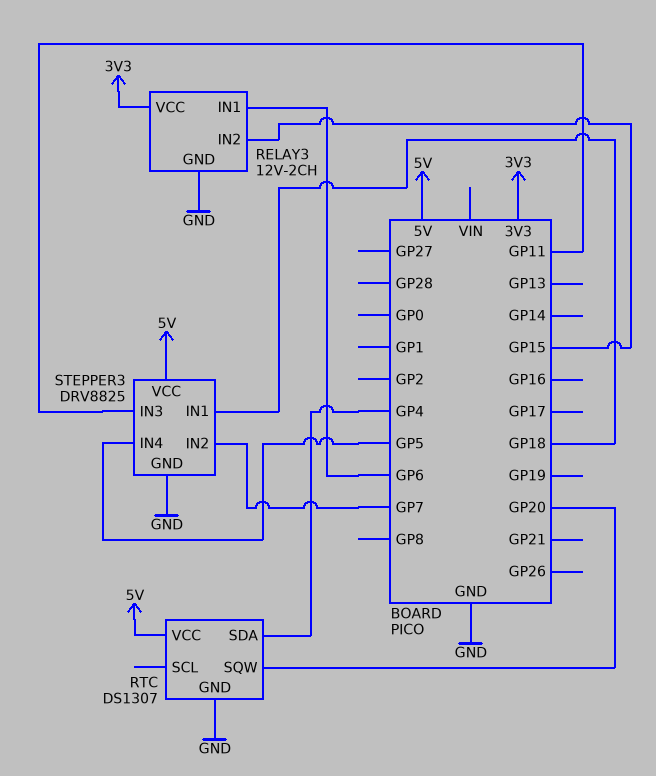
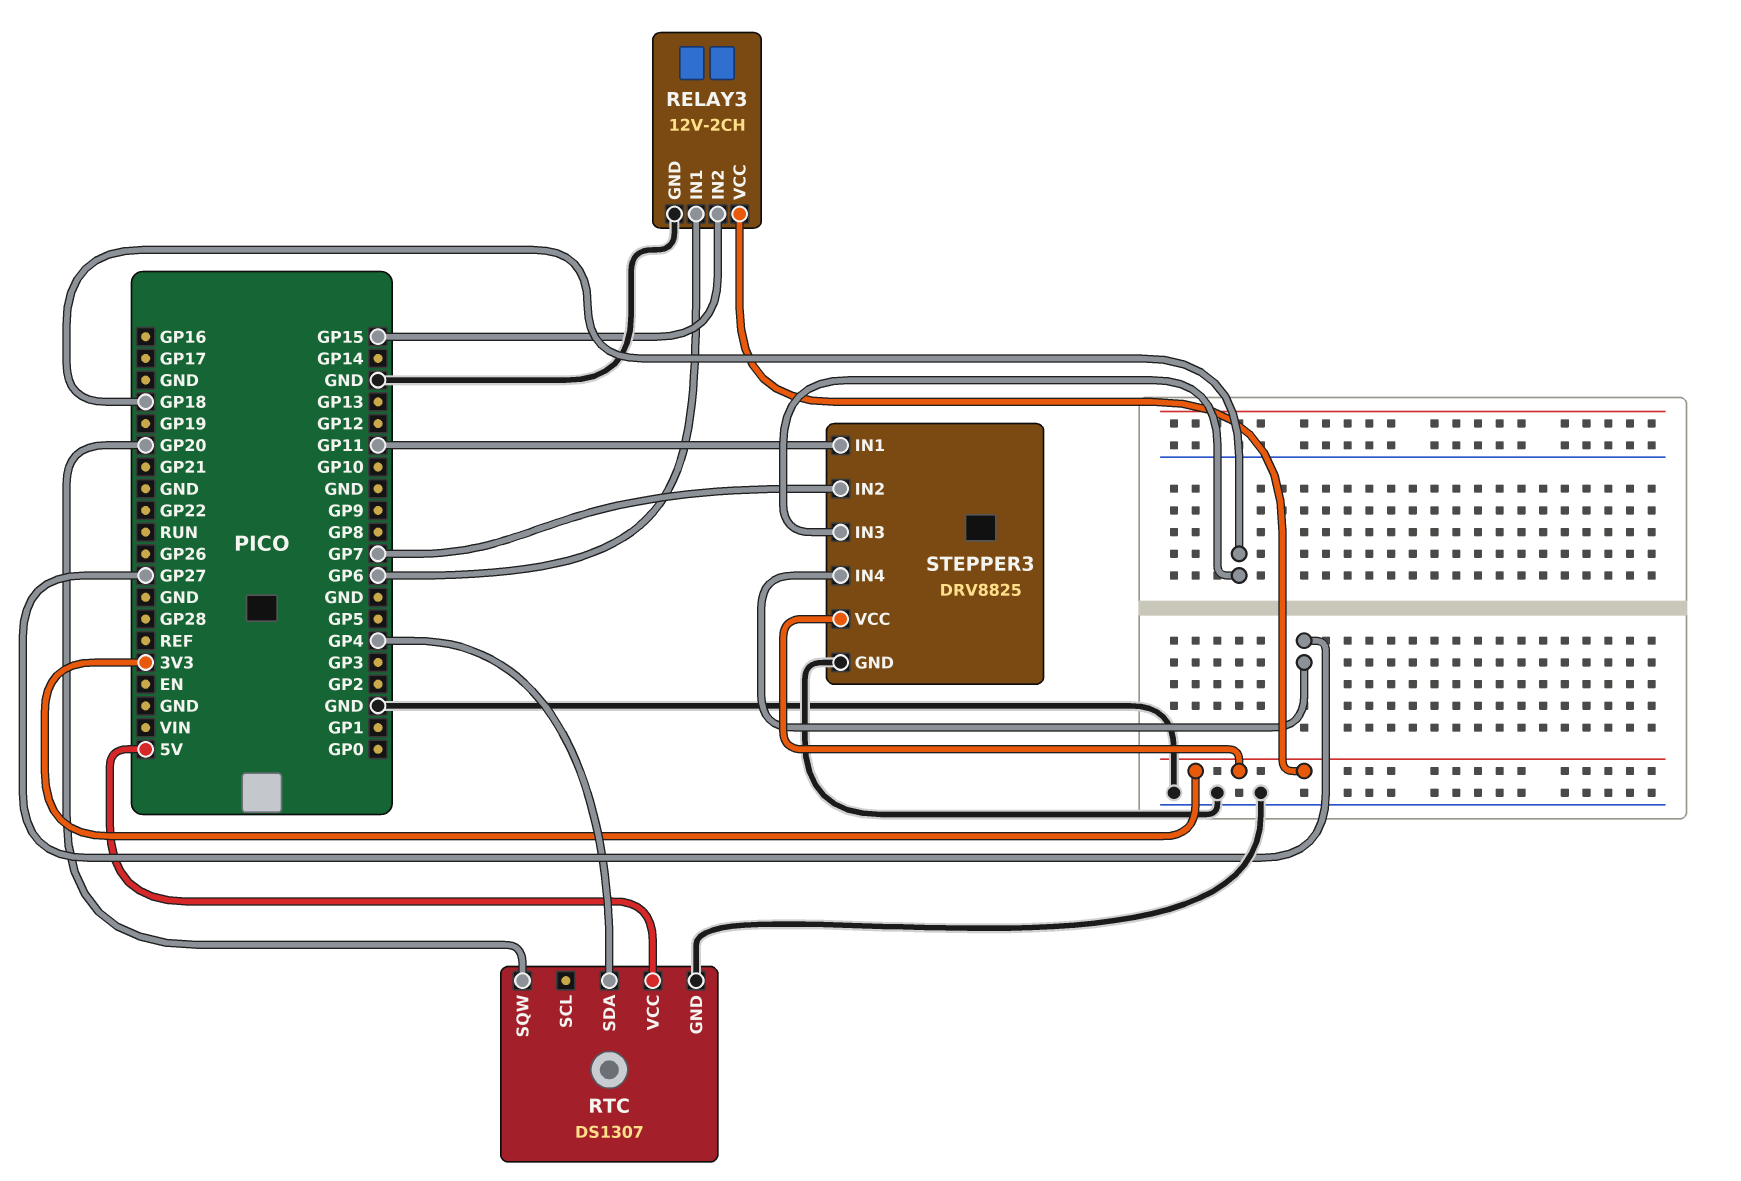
STEPPER3 pin IN1: GP18 -> GP11
STEPPER3 pin IN3: GP11 -> GP18
STEPPER3 pin IN4: GP5 -> GP27
STEPPER3 pin VCC: 5V -> 3V3

